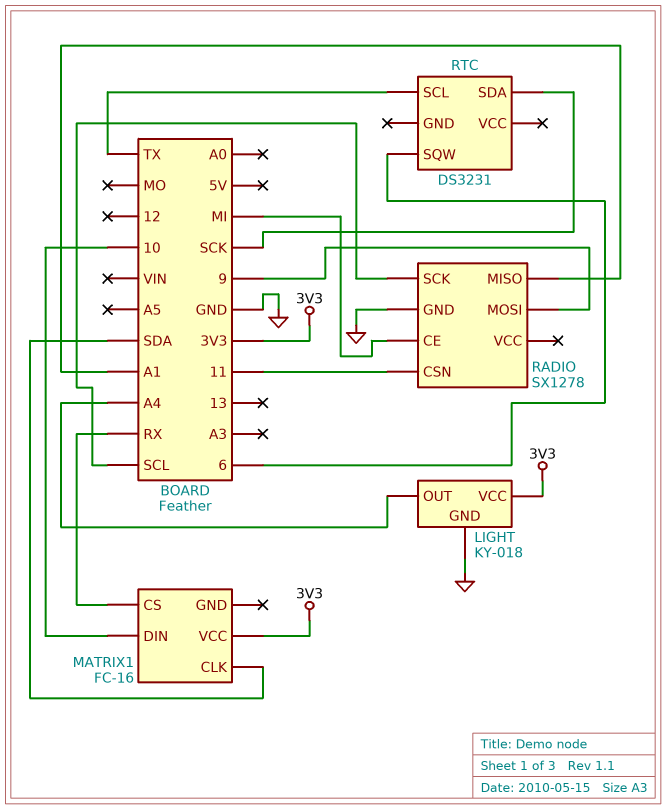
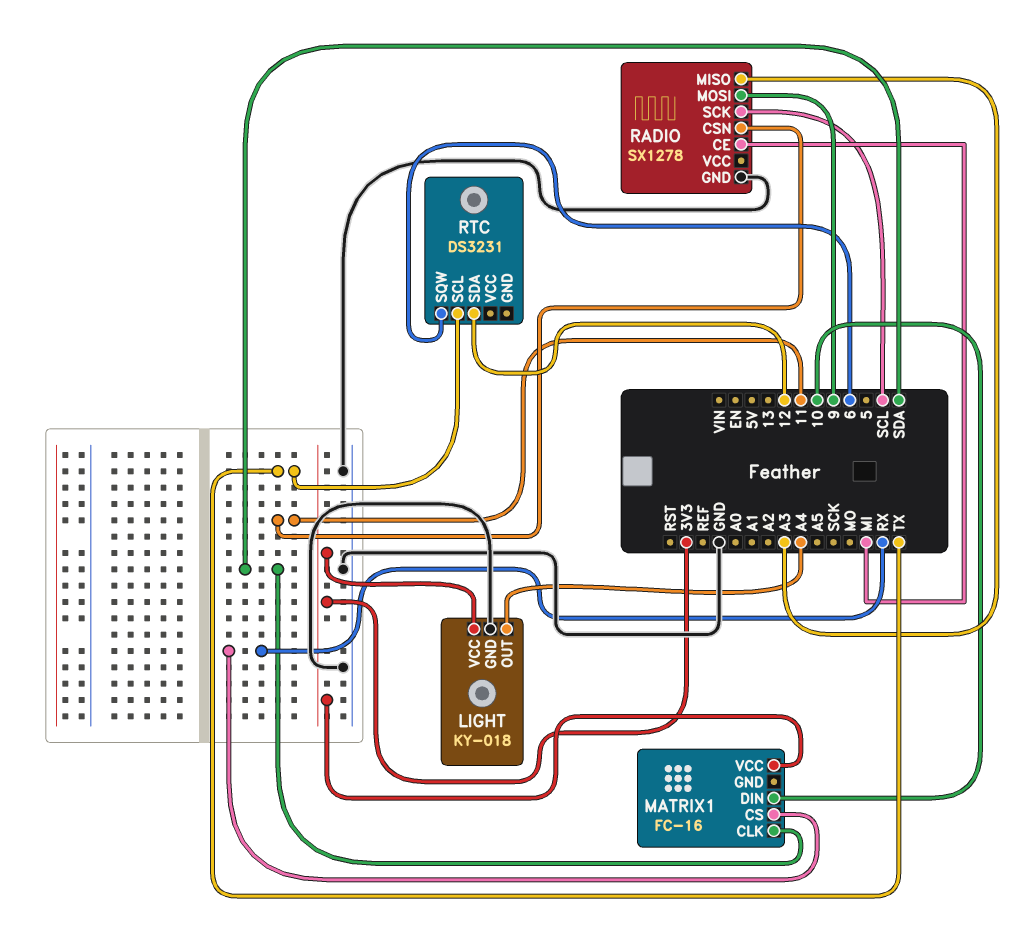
RADIO pin MISO: A1 -> A3
RTC pin SDA: SCK -> 12

